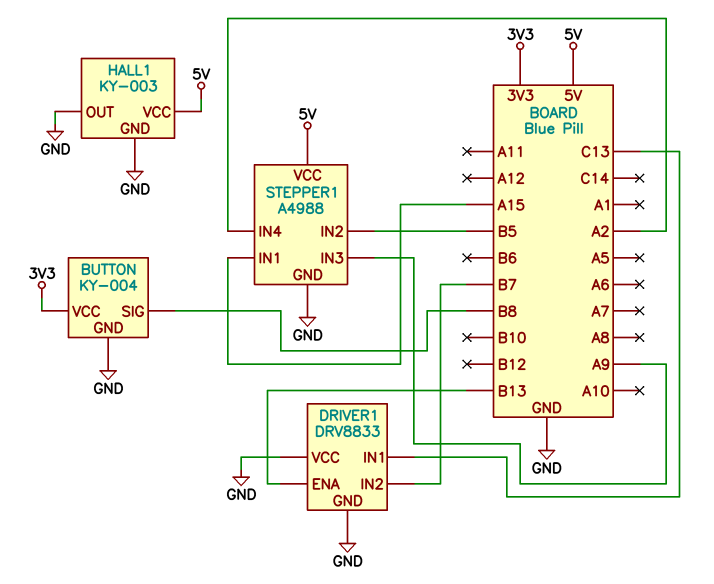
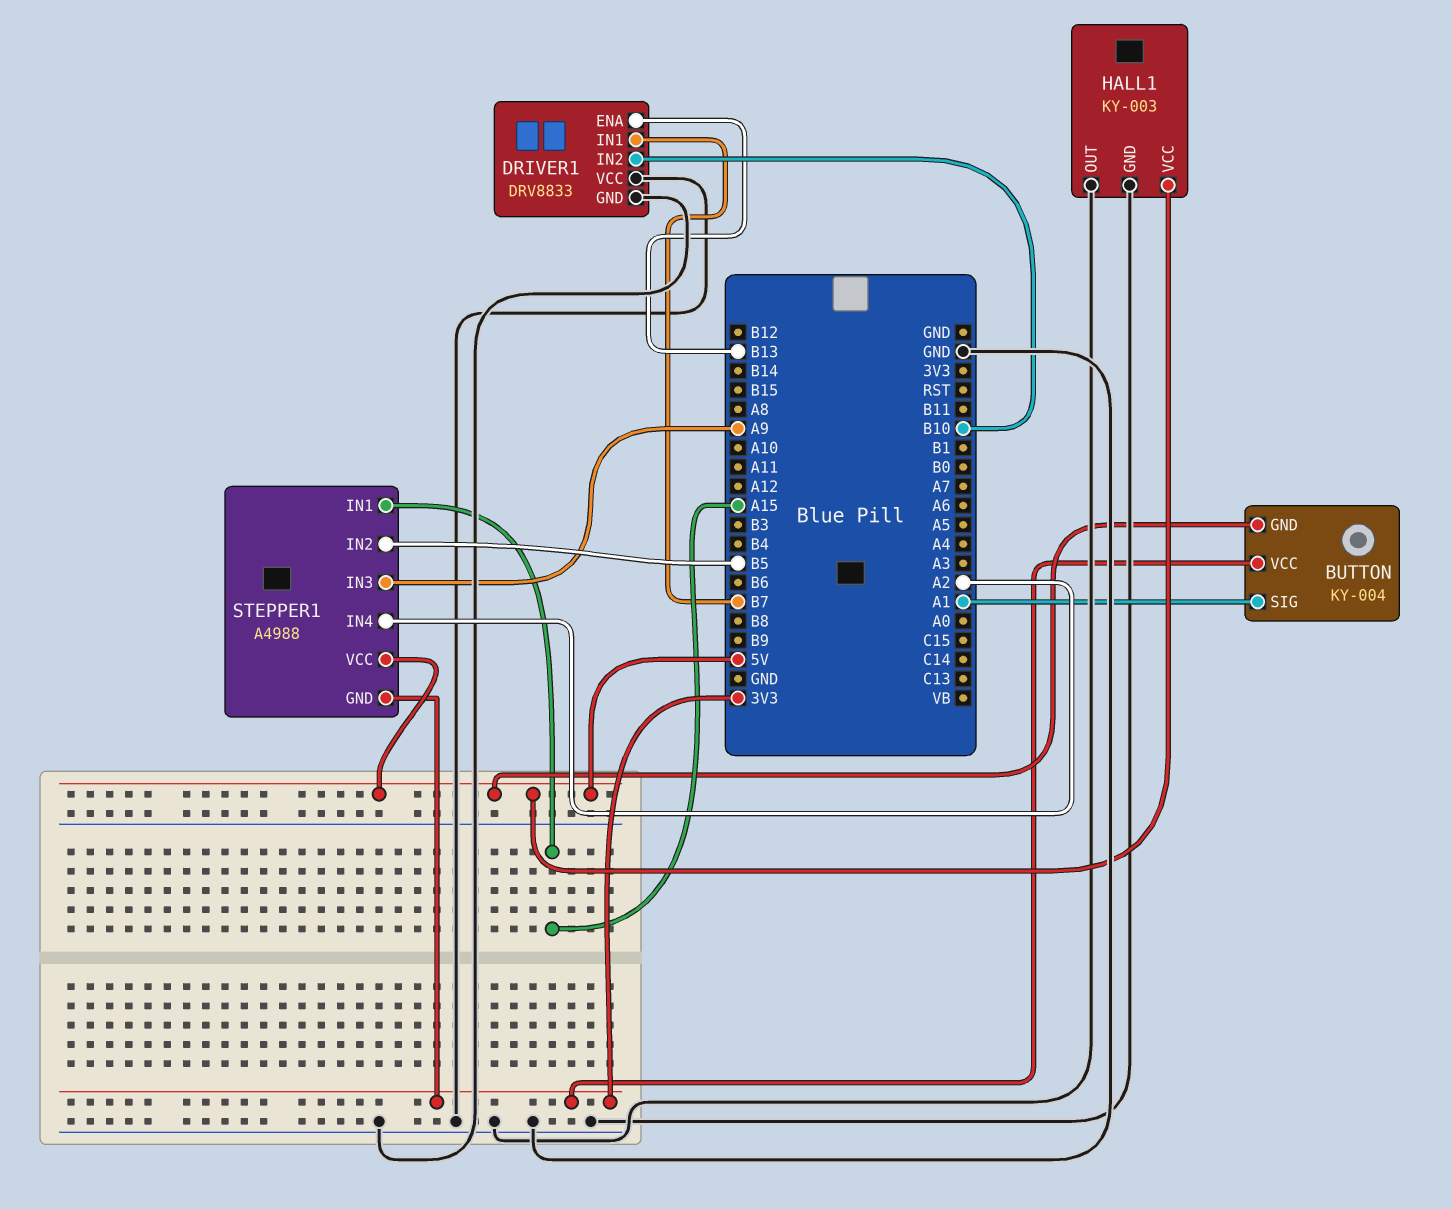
BUTTON pin GND: GND -> 5V
BUTTON pin SIG: B8 -> A1
DRIVER1 pin IN1: C13 -> B7
DRIVER1 pin IN2: B7 -> B10
STEPPER1 pin GND: GND -> 3V3

